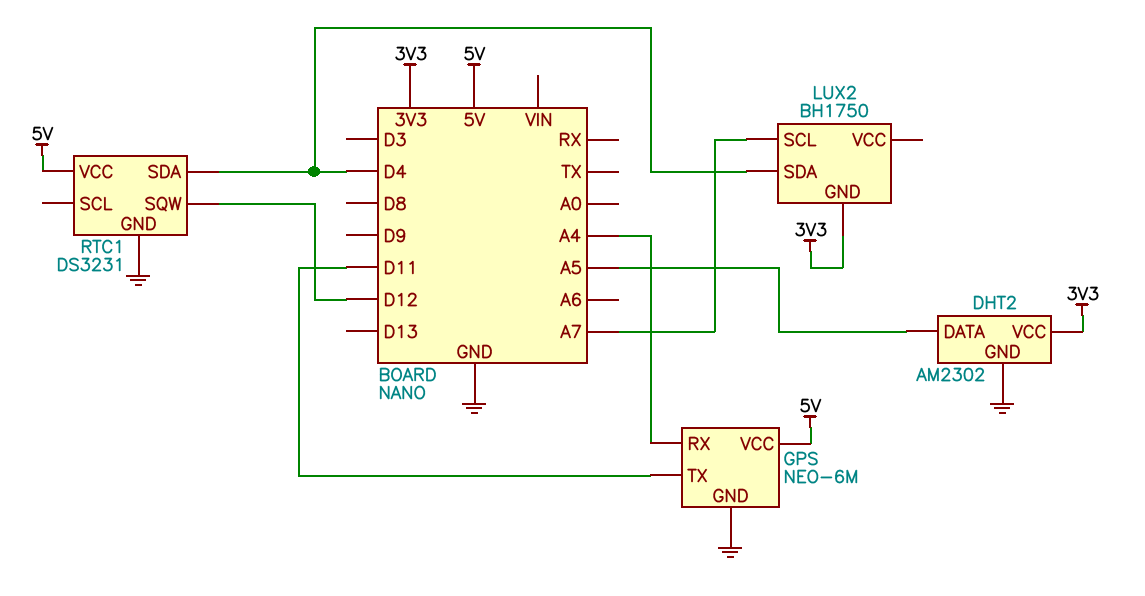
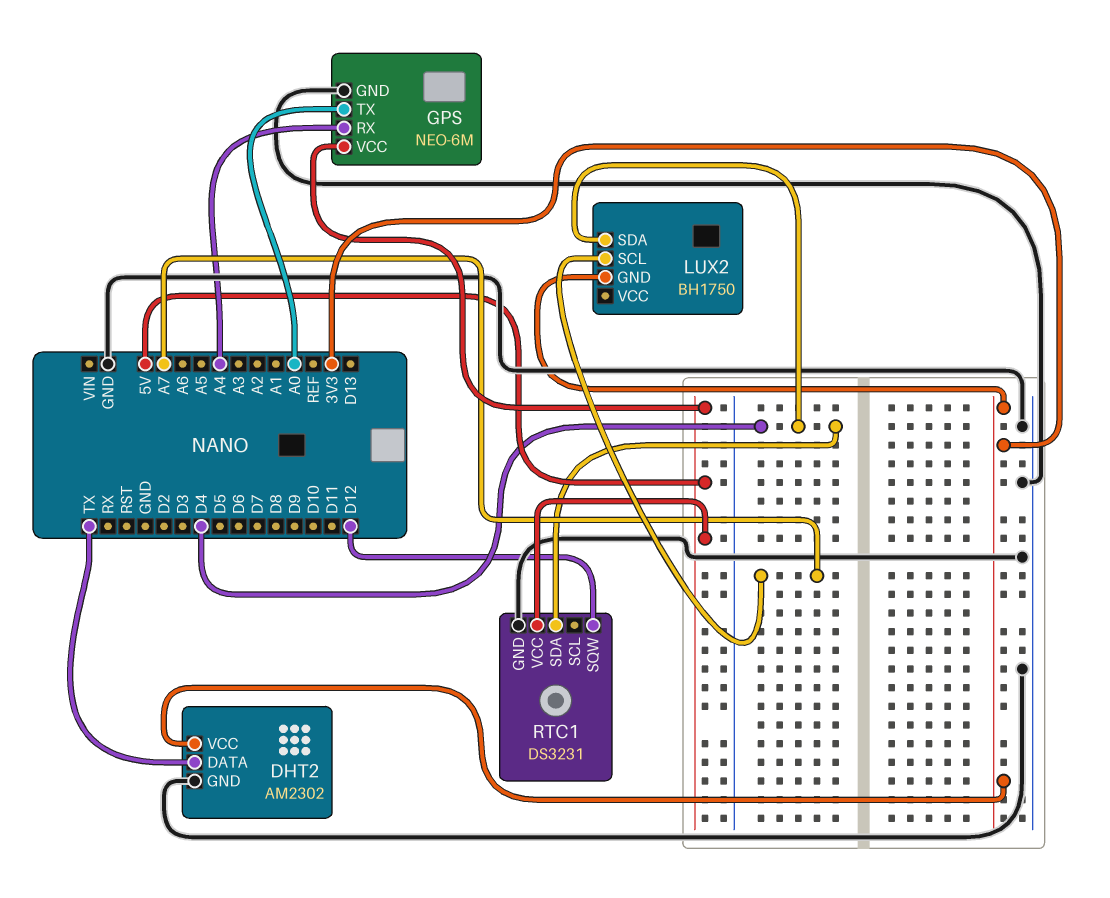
DHT2 pin DATA: A5 -> TX
GPS pin TX: D11 -> A0

